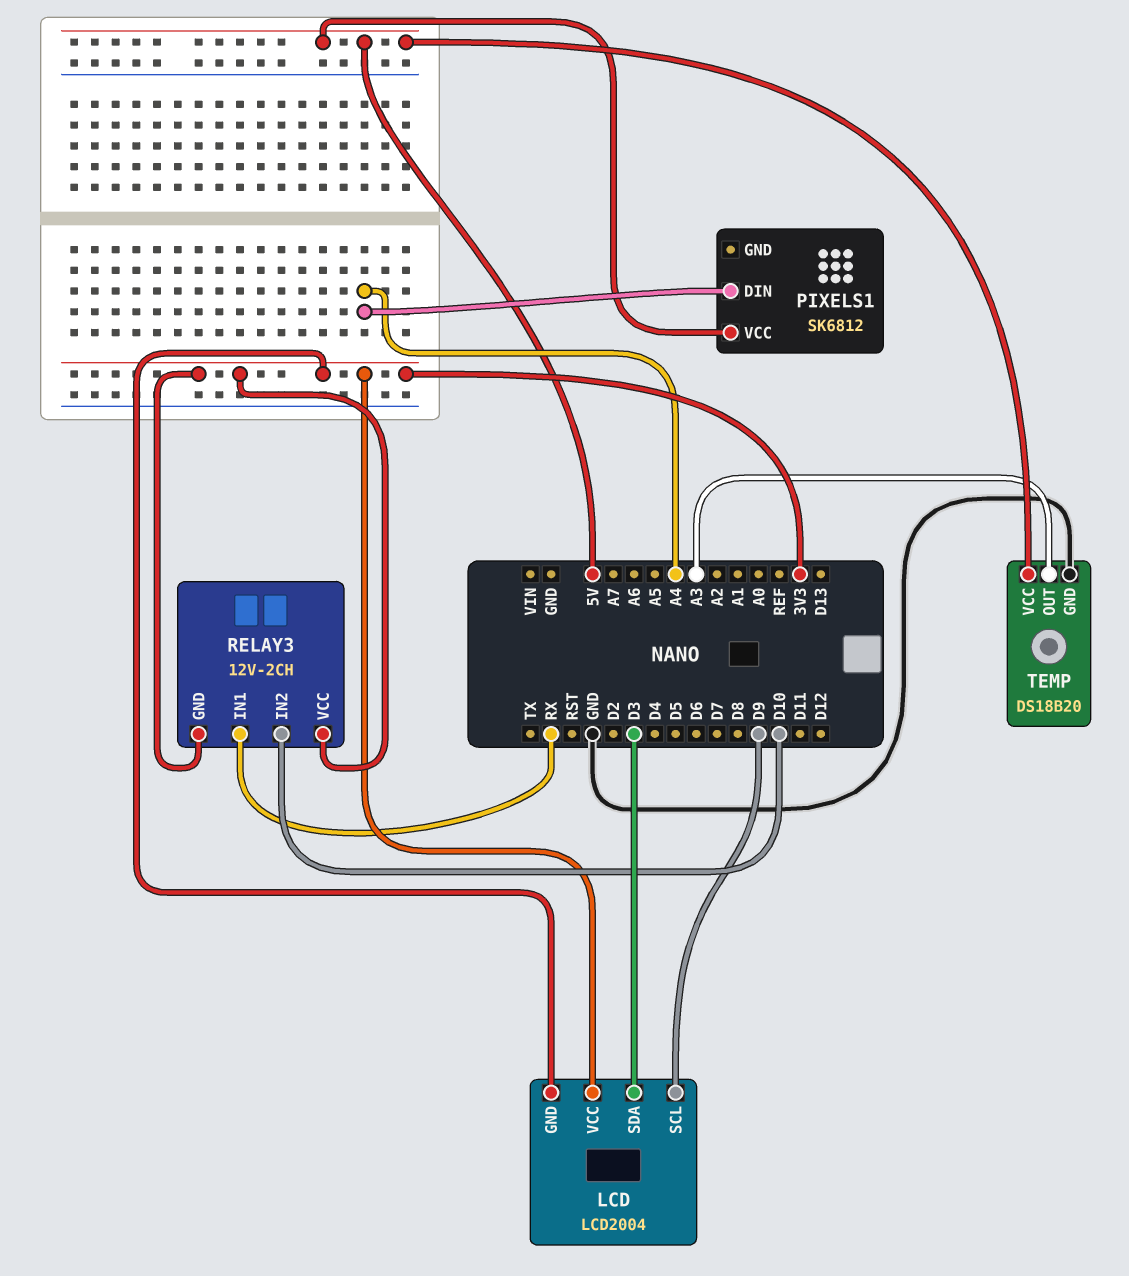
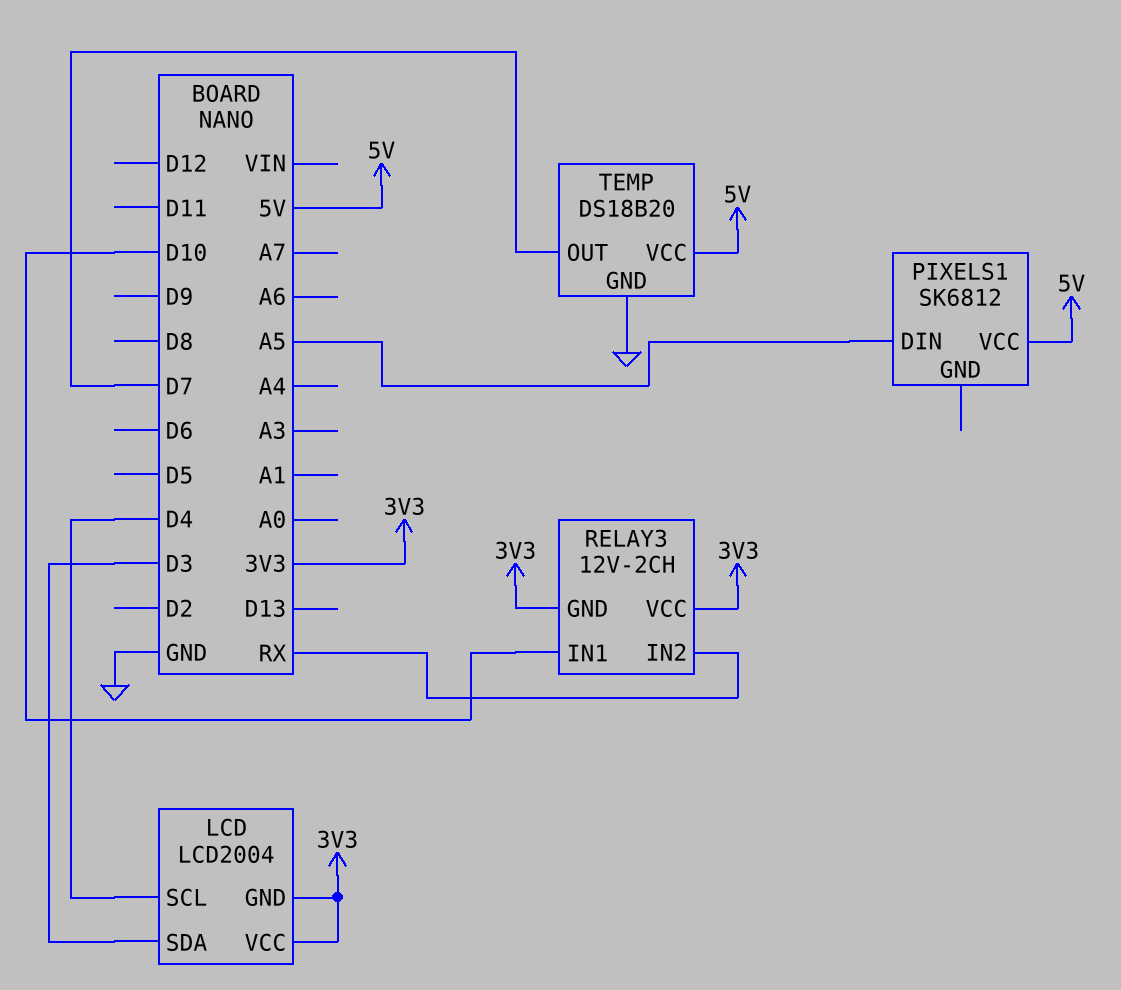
LCD pin SCL: D9 -> D4
PIXELS1 pin DIN: A4 -> A5
RELAY3 pin IN1: RX -> D10
RELAY3 pin IN2: D10 -> RX
TEMP pin OUT: A3 -> D7

